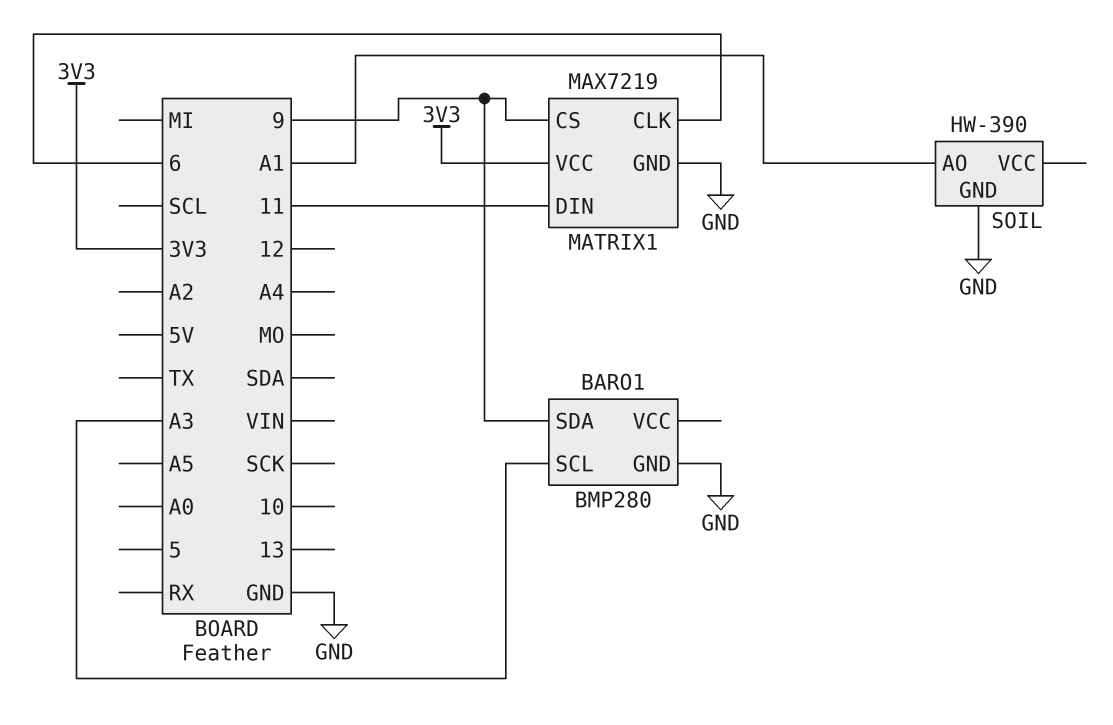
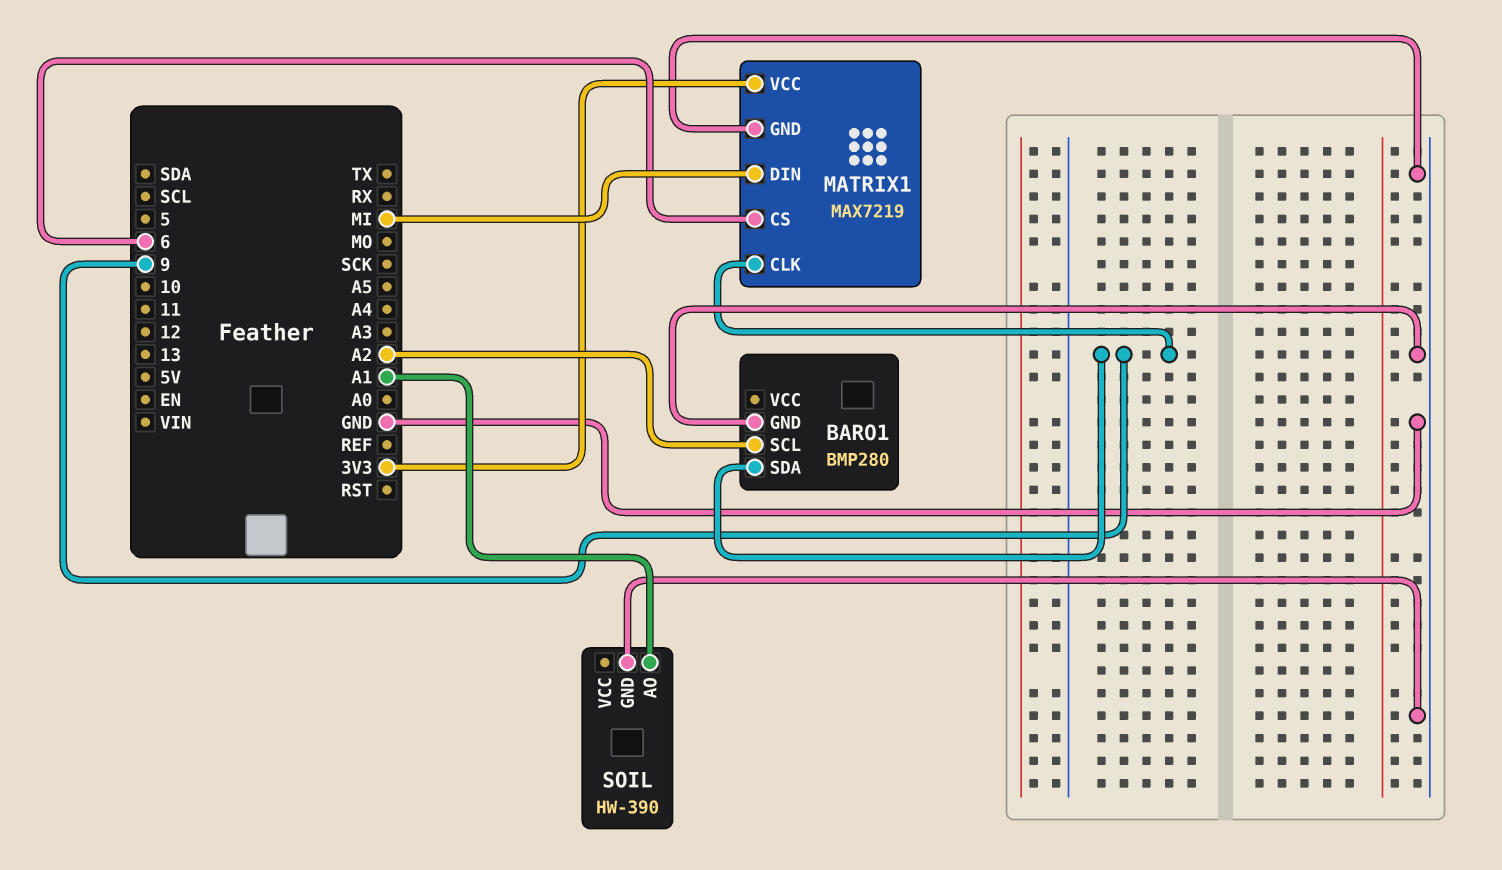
BARO1 pin SCL: A3 -> A2
MATRIX1 pin CLK: 6 -> 9
MATRIX1 pin CS: 9 -> 6
MATRIX1 pin DIN: 11 -> MI

